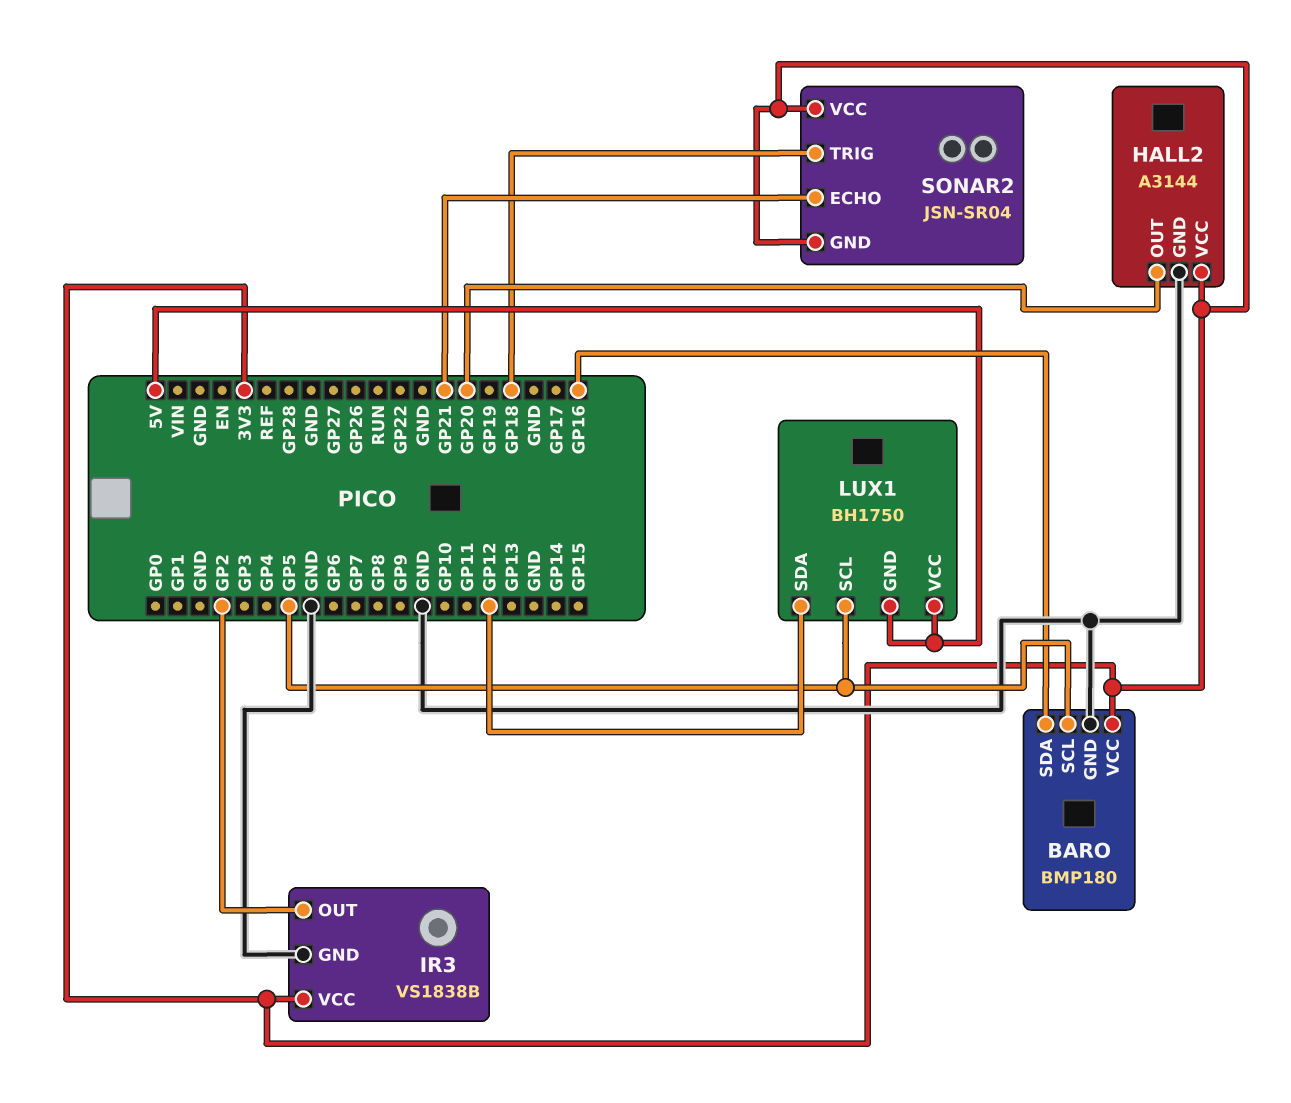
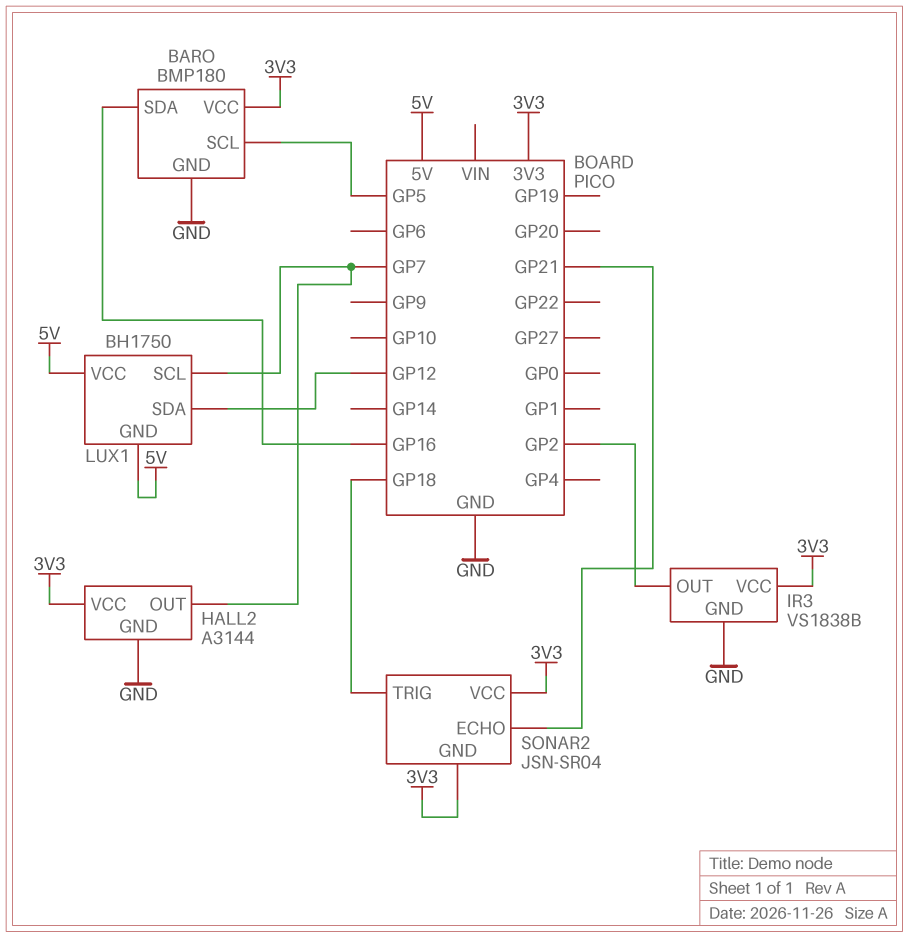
HALL2 pin OUT: GP20 -> GP7
LUX1 pin SCL: GP5 -> GP7

